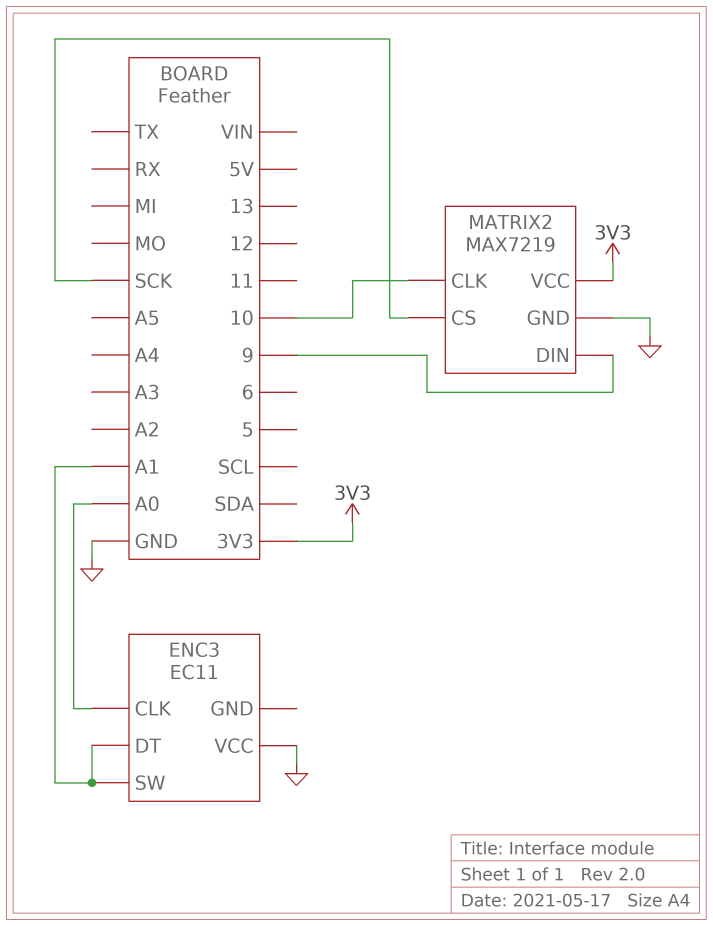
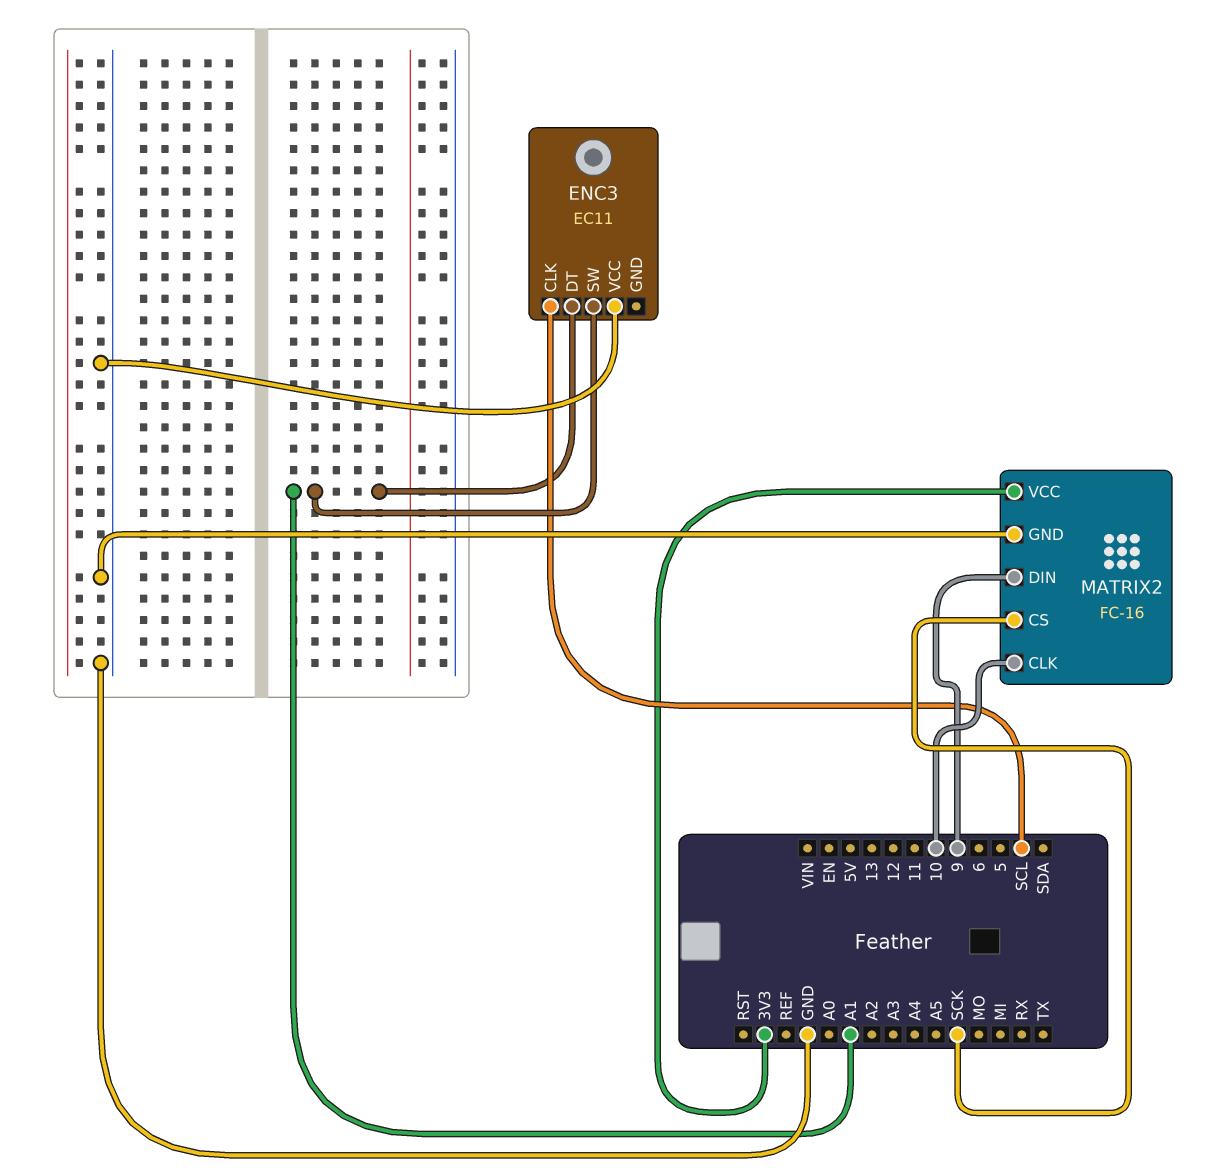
ENC3 pin CLK: A0 -> SCL
MATRIX2: MAX7219 -> FC-16

